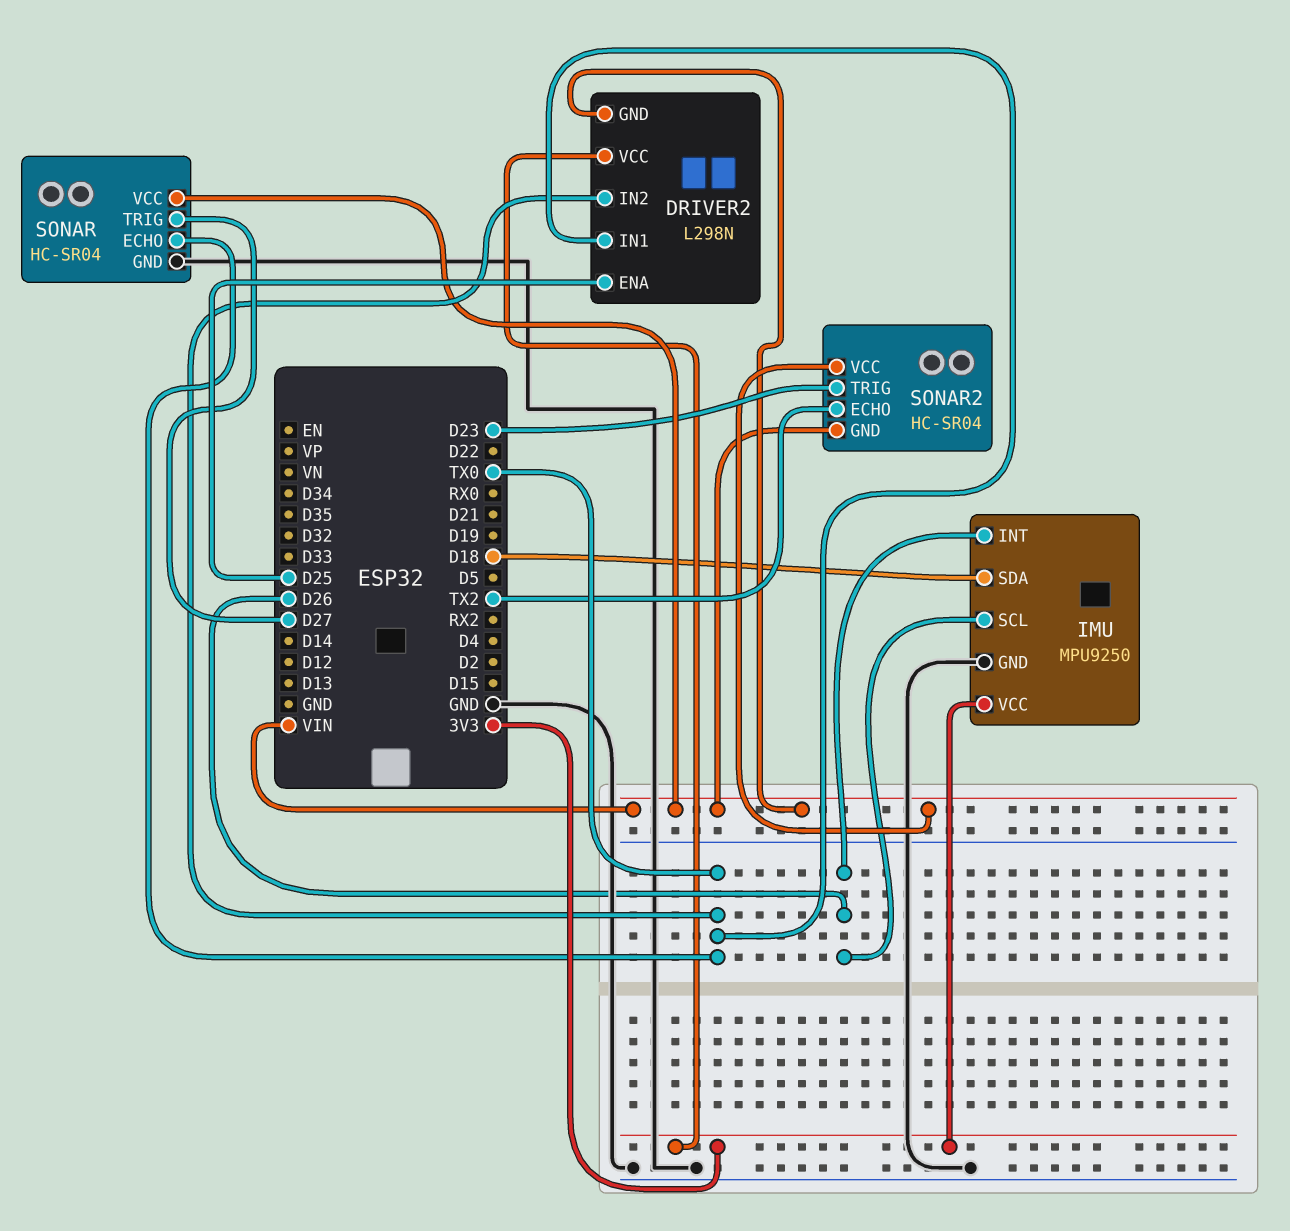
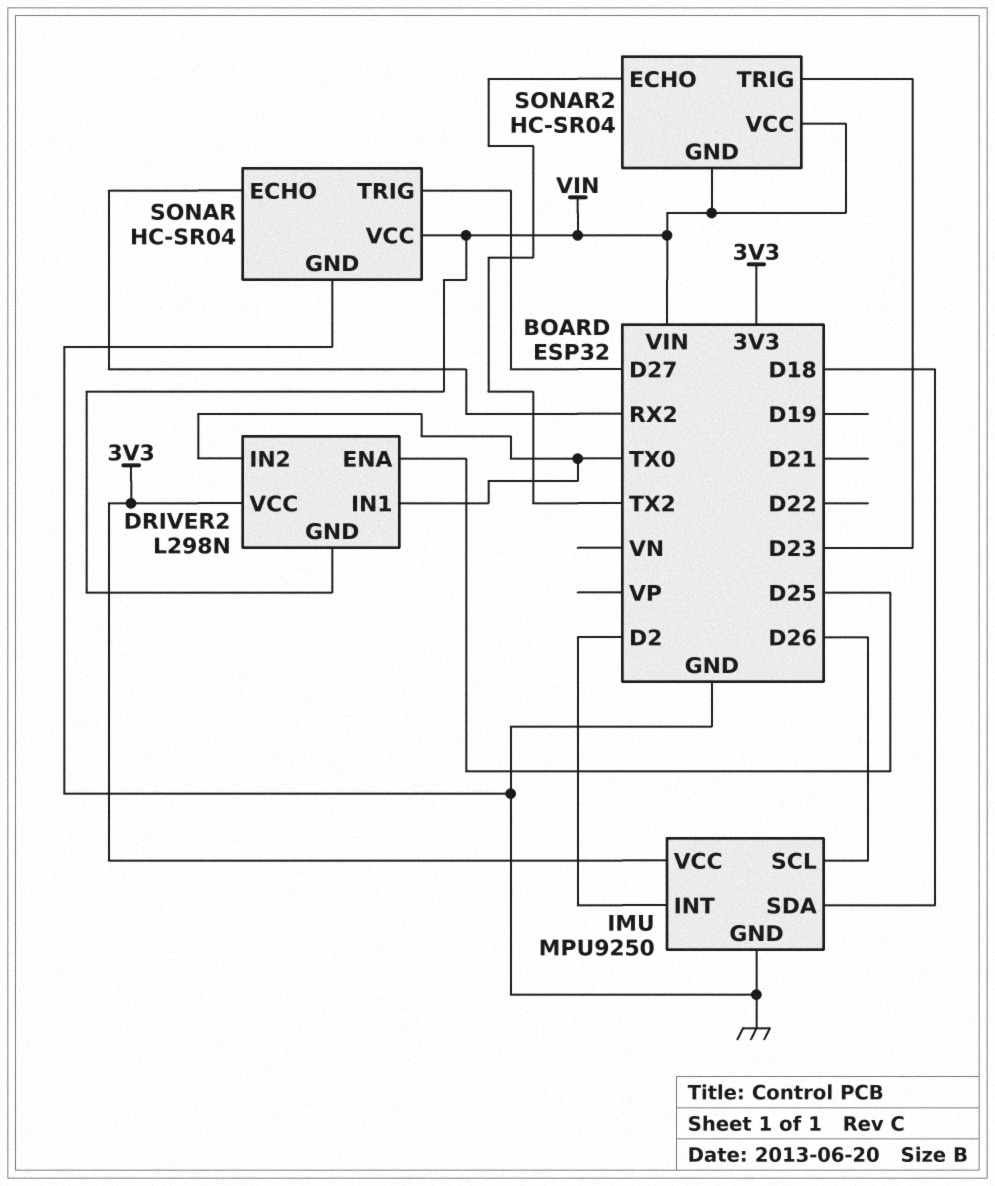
IMU pin INT: D26 -> D2
SONAR pin ECHO: TX0 -> RX2

